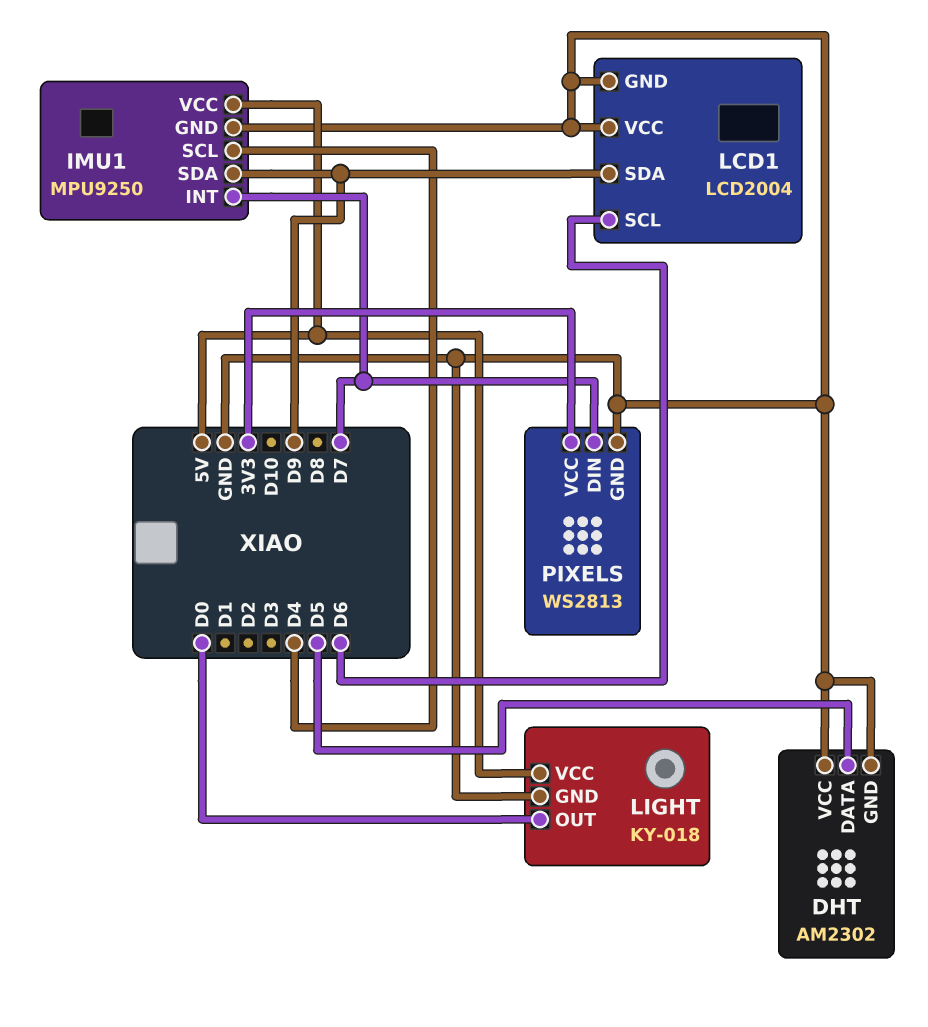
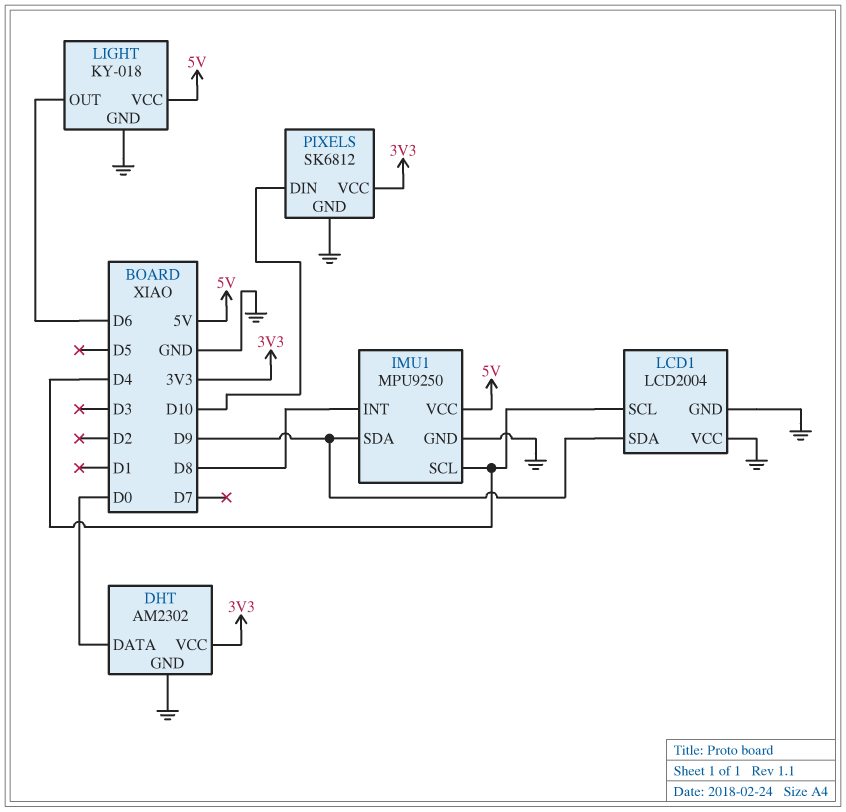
DHT pin DATA: D5 -> D0
DHT pin VCC: GND -> 3V3
IMU1 pin INT: D7 -> D8
LCD1 pin SCL: D6 -> D4
LIGHT pin OUT: D0 -> D6
PIXELS: WS2813 -> SK6812
PIXELS pin DIN: D7 -> D10

